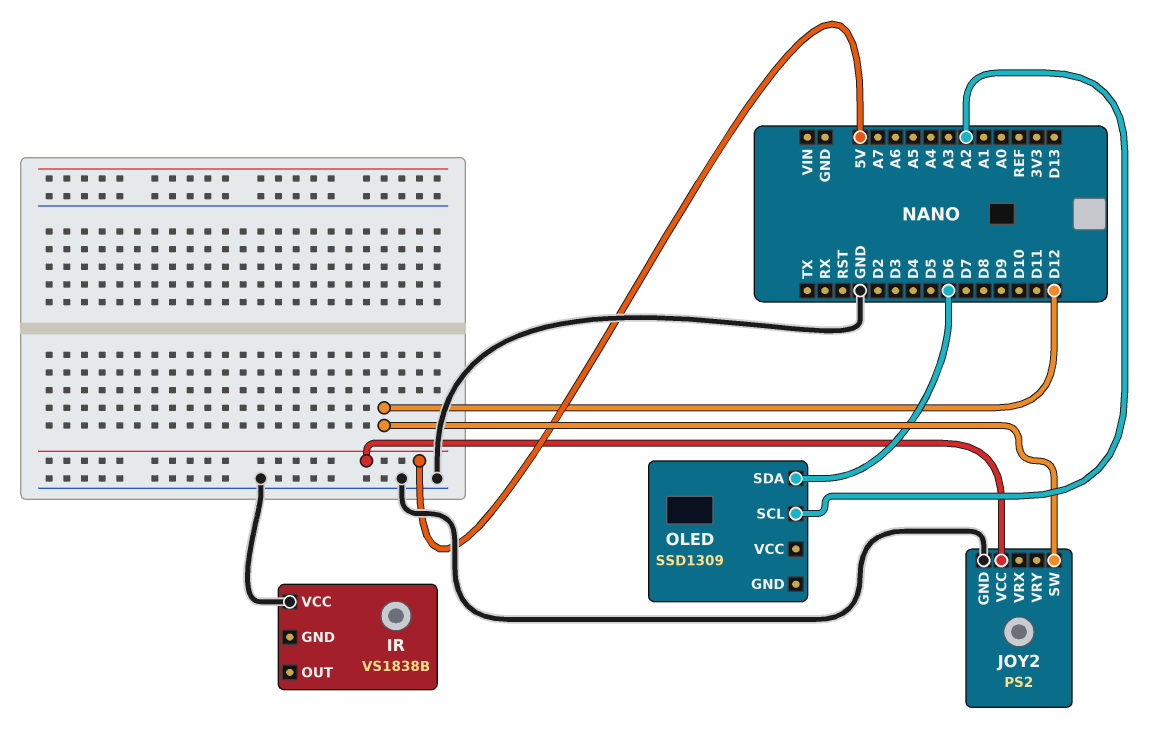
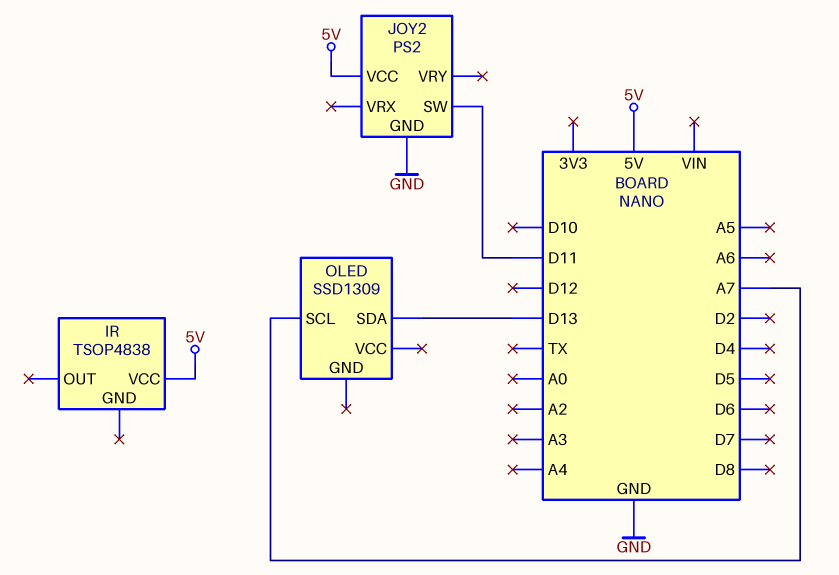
IR: VS1838B -> TSOP4838
IR pin VCC: GND -> 5V
JOY2 pin SW: D12 -> D11
OLED pin SCL: A2 -> A7
OLED pin SDA: D6 -> D13

